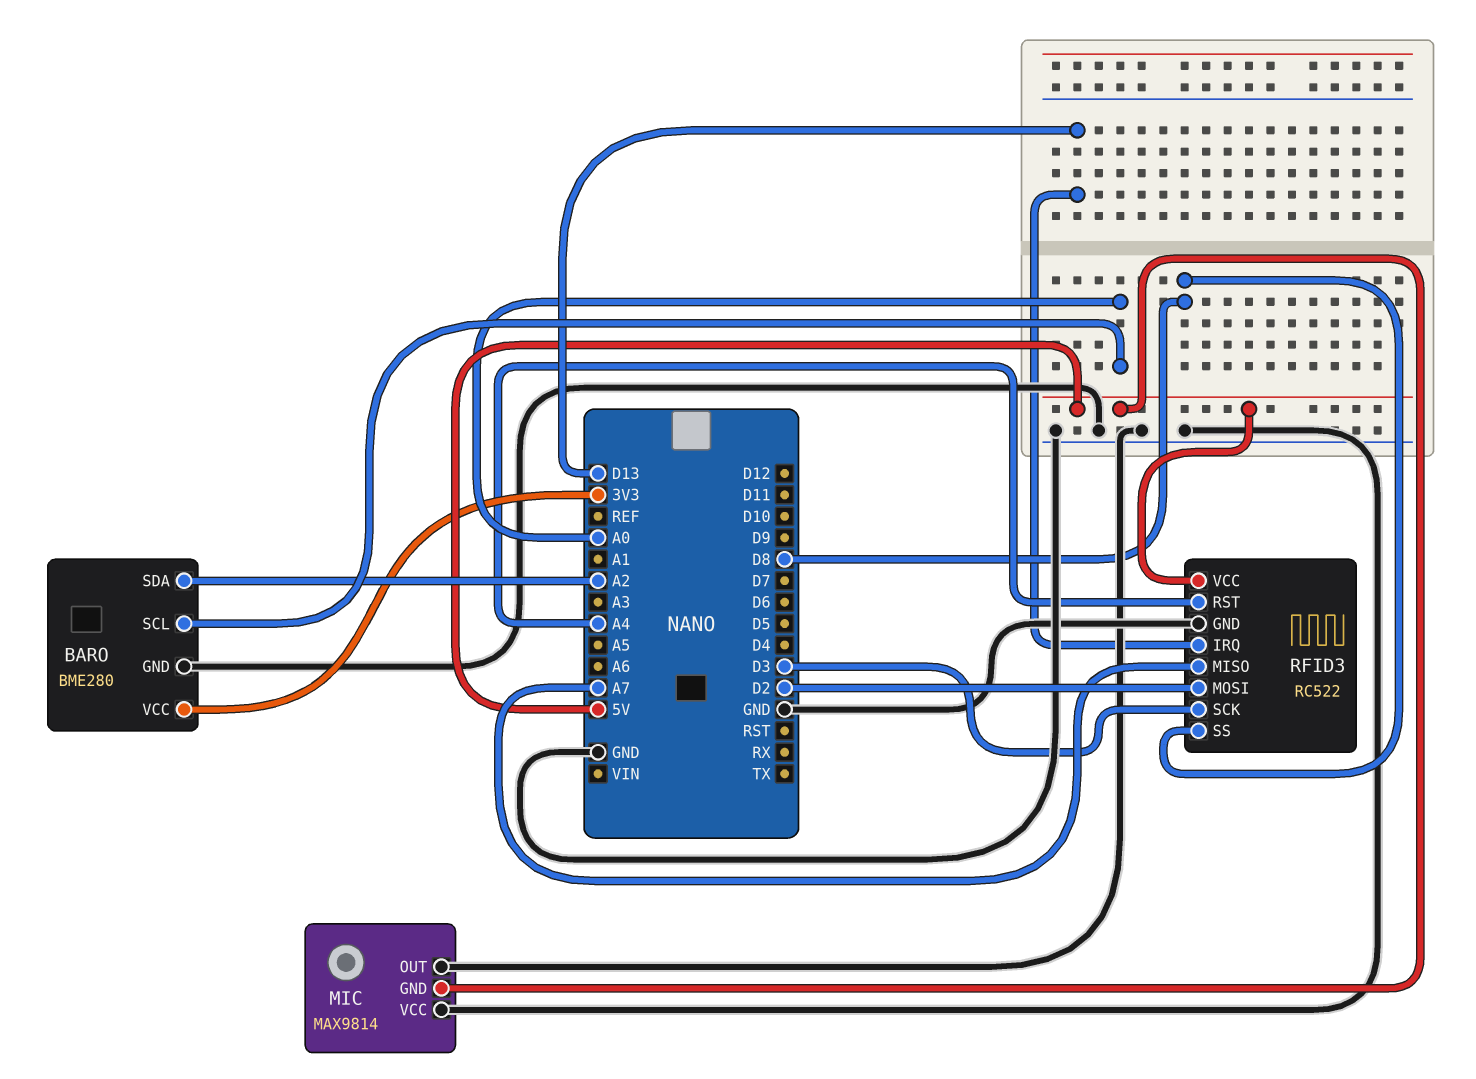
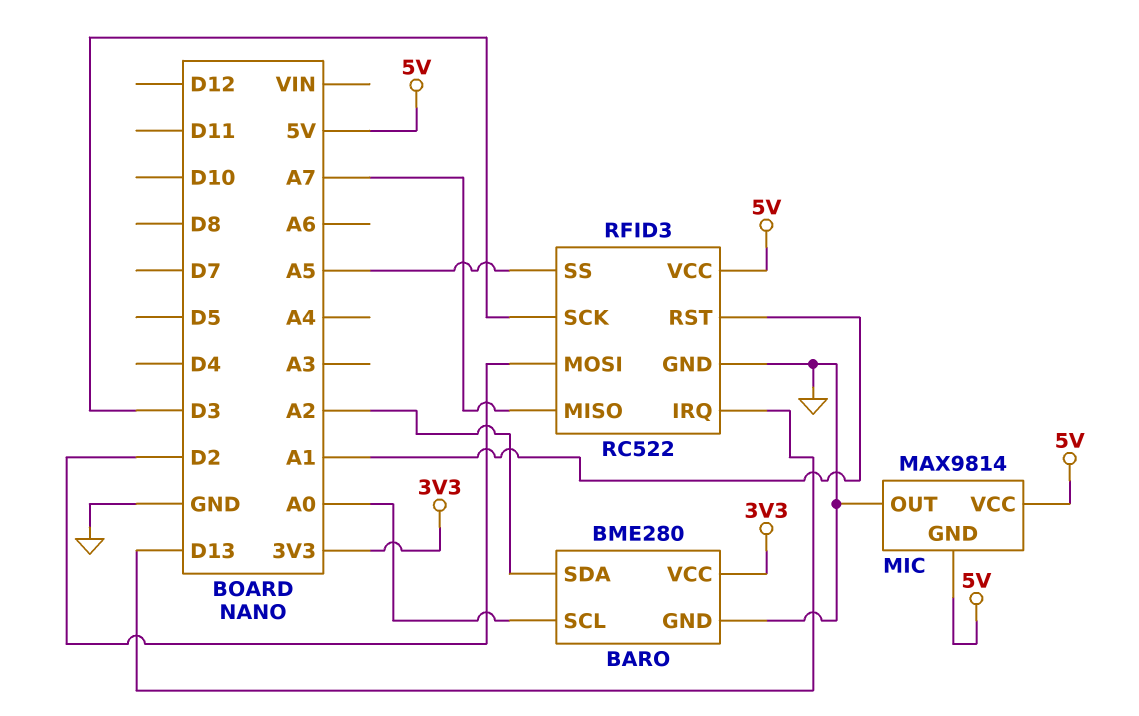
MIC pin VCC: GND -> 5V
RFID3 pin RST: A4 -> A1
RFID3 pin SS: D8 -> A5

